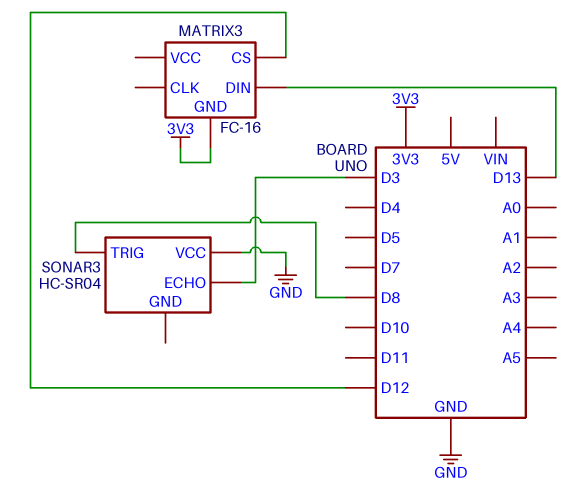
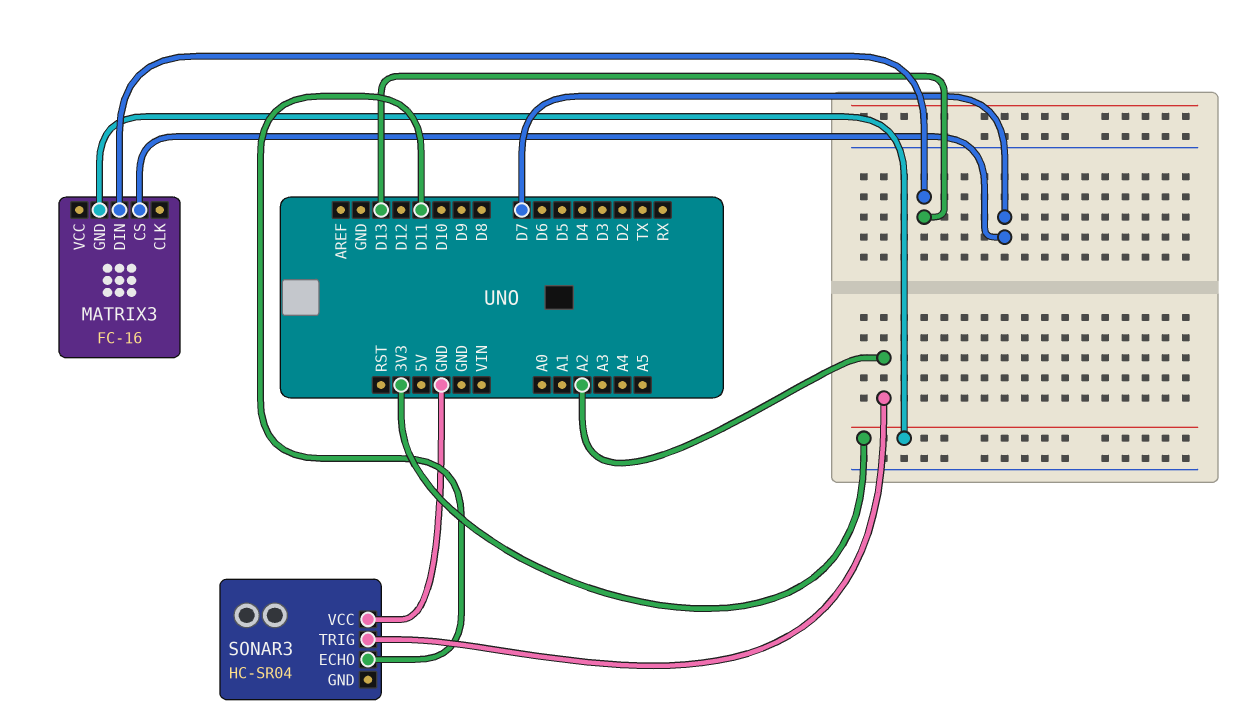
MATRIX3 pin CS: D12 -> D7
SONAR3 pin ECHO: D3 -> D11
SONAR3 pin TRIG: D8 -> A2

